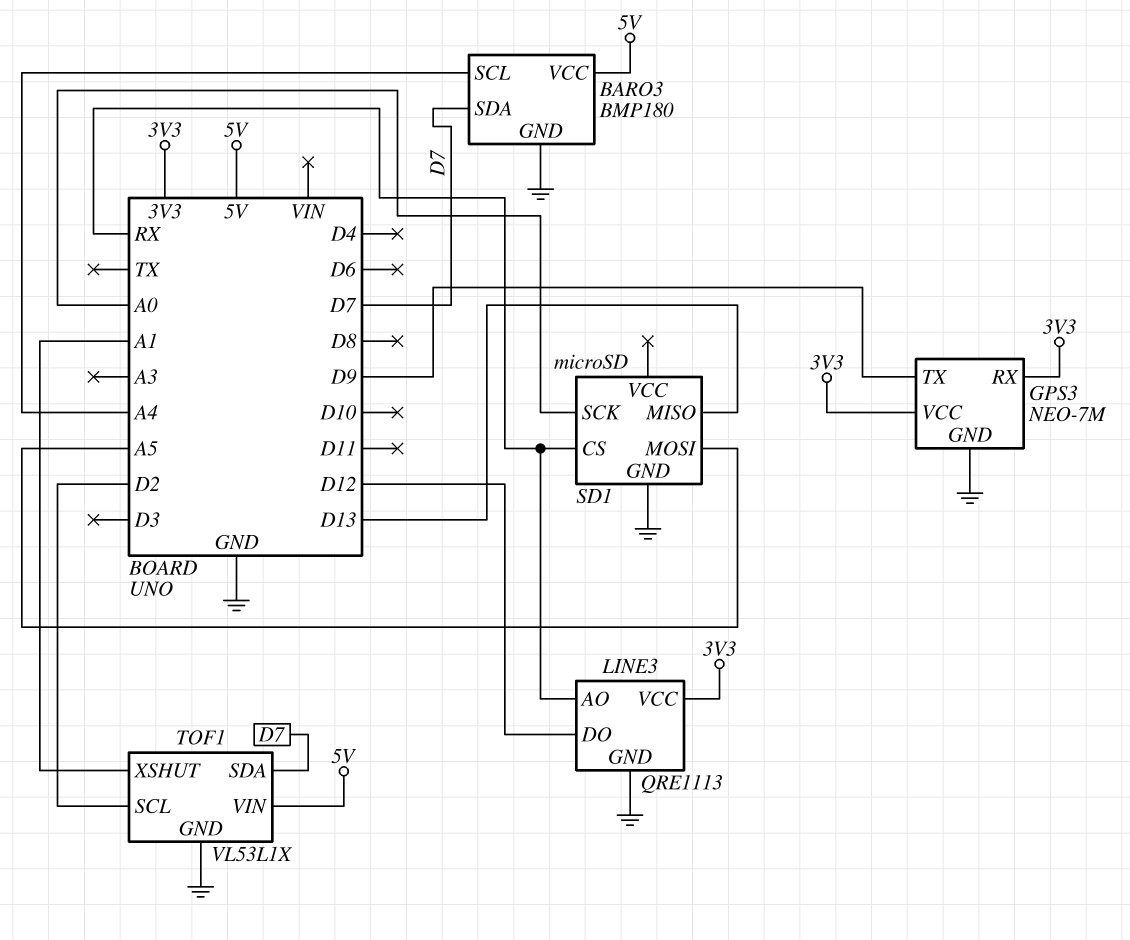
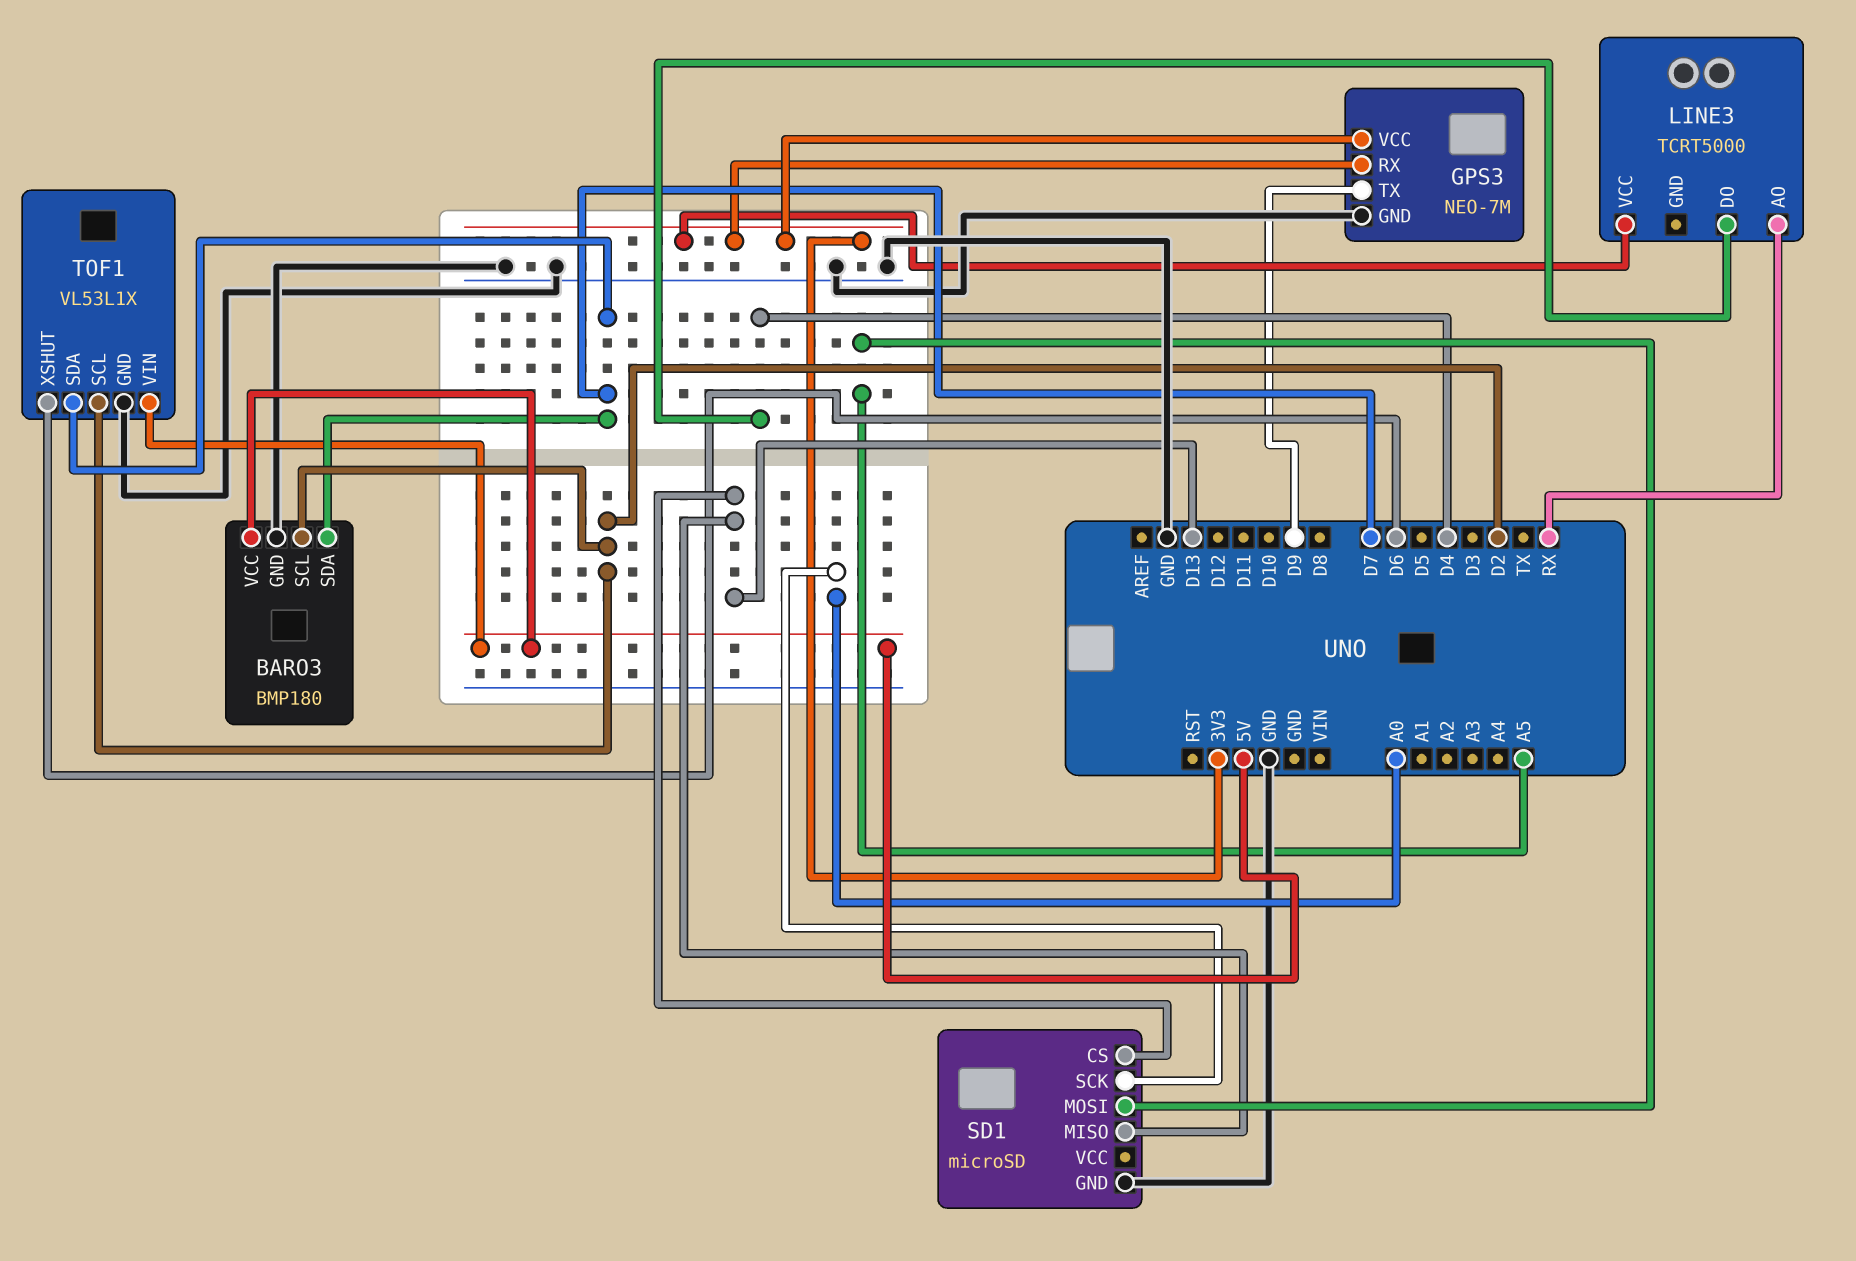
BARO3 pin SCL: A4 -> D2
LINE3: QRE1113 -> TCRT5000
LINE3 pin DO: D12 -> D4
LINE3 pin GND: GND -> none
SD1 pin CS: RX -> D13
TOF1 pin XSHUT: A1 -> D6

